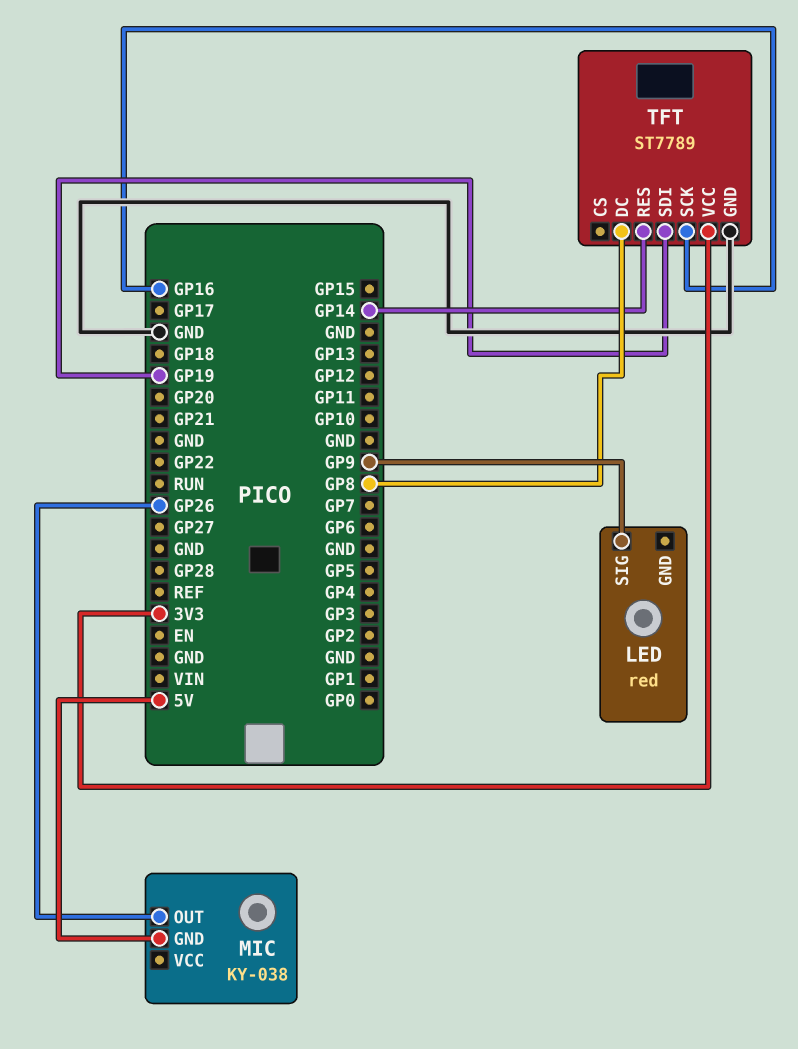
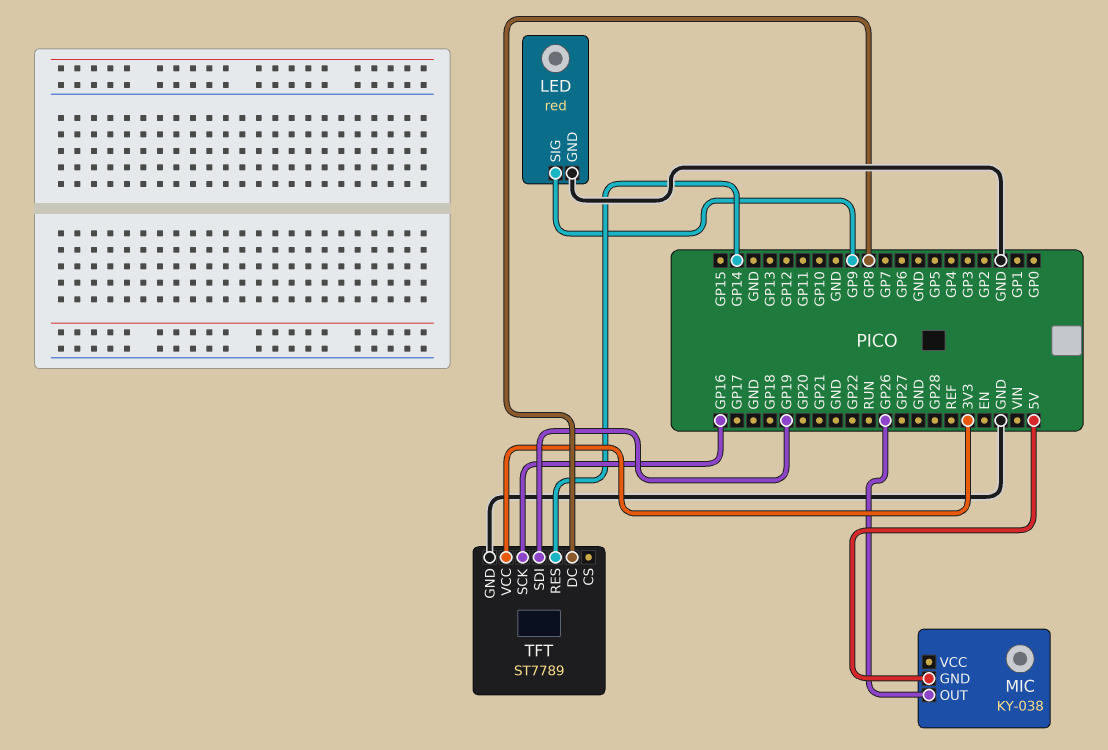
LED pin GND: none -> GND

